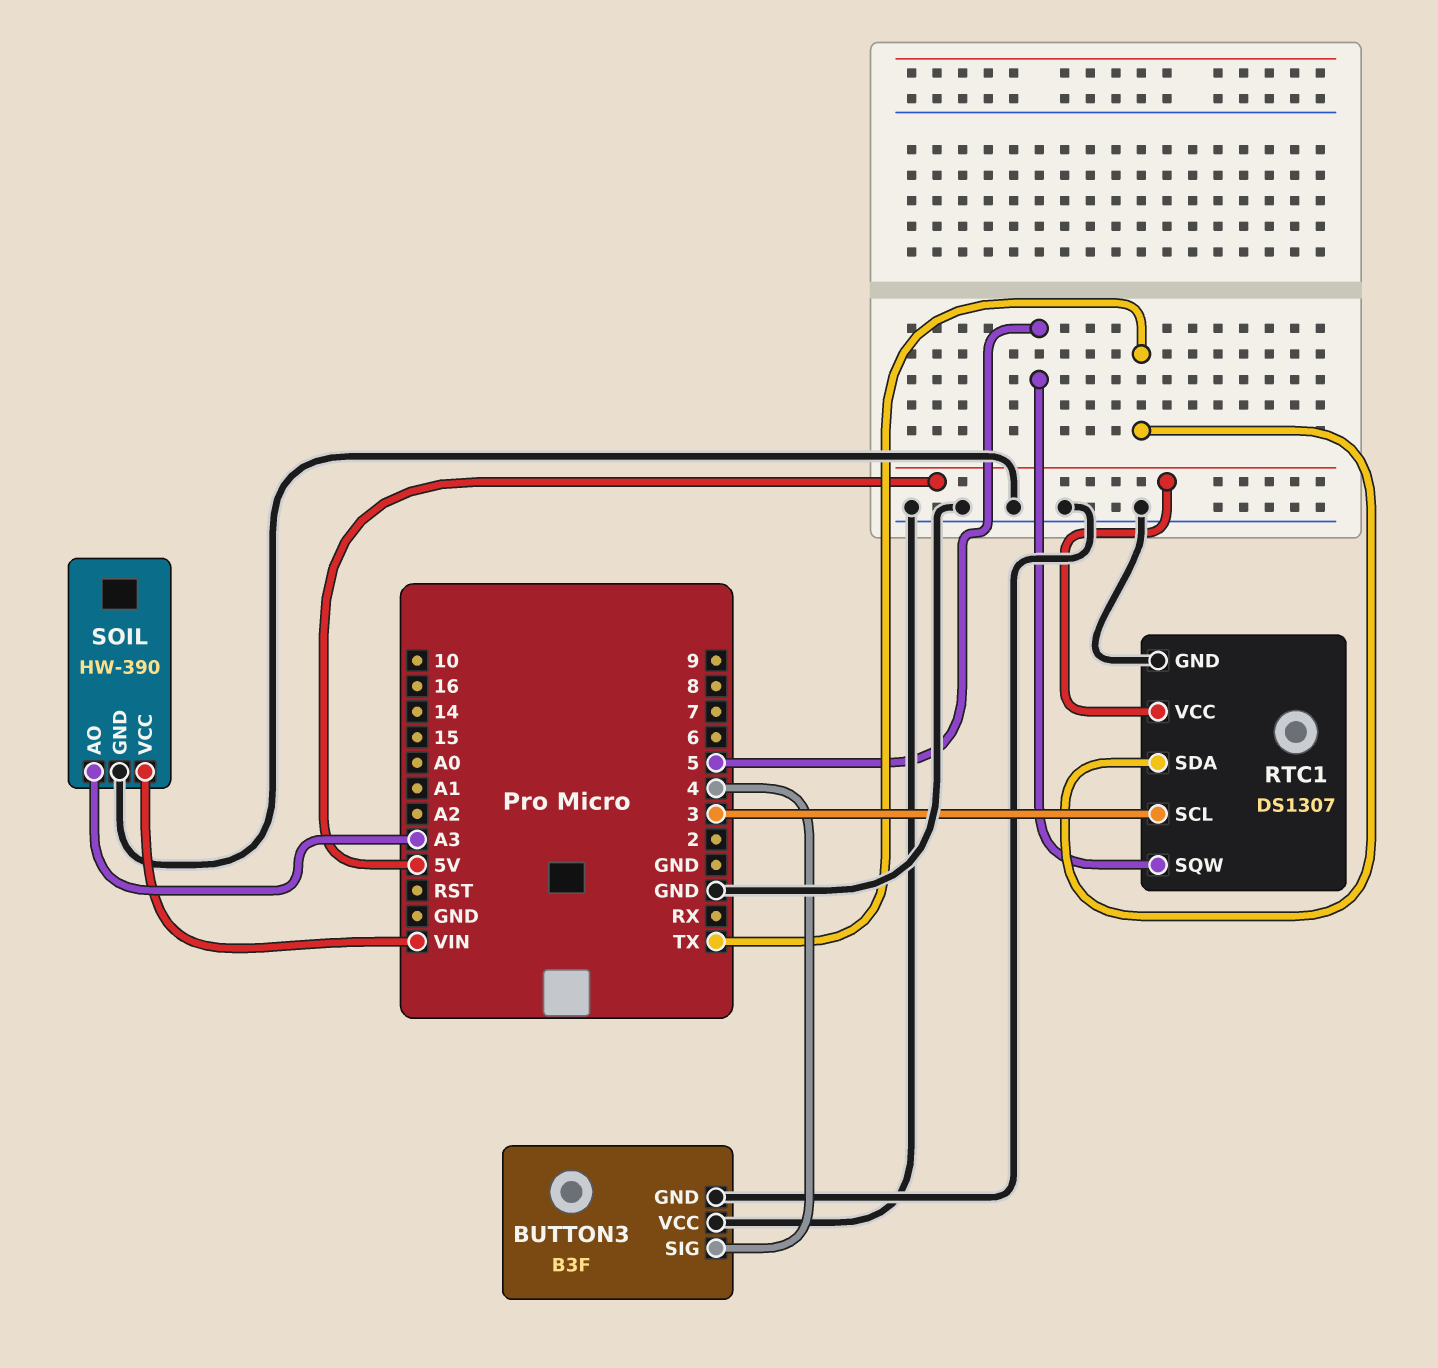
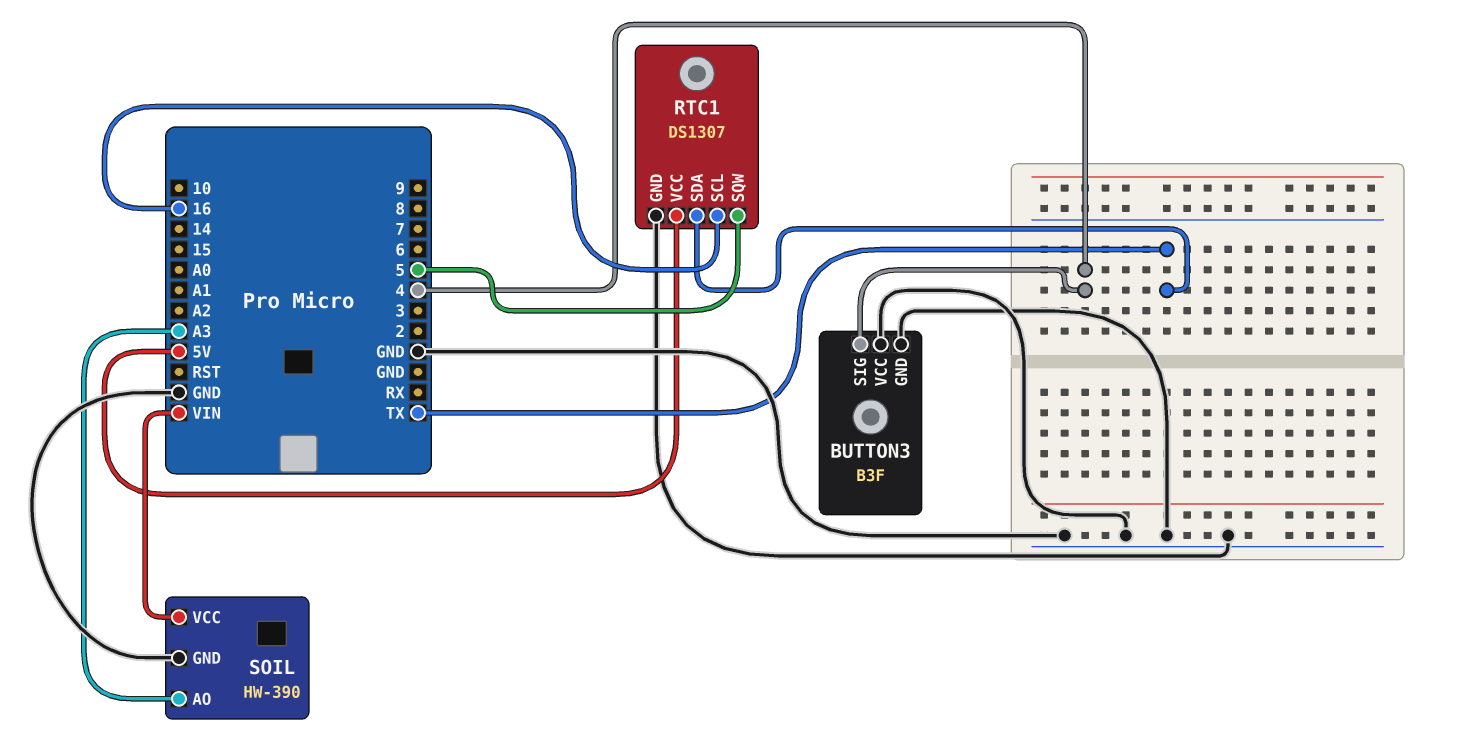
RTC1 pin SCL: 3 -> 16

